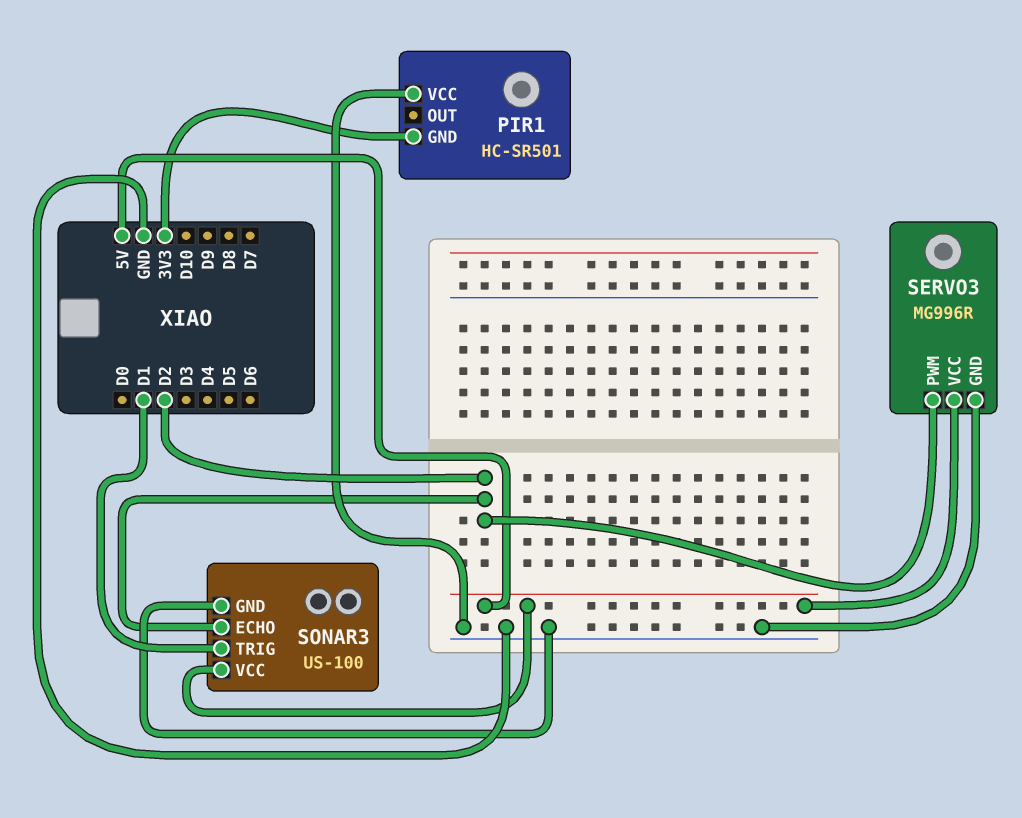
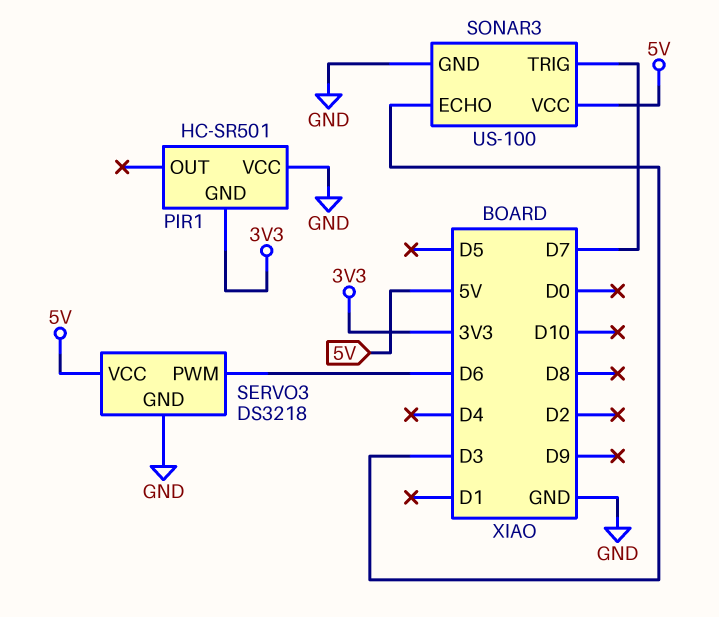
SERVO3: MG996R -> DS3218
SERVO3 pin PWM: D2 -> D6
SONAR3 pin ECHO: D2 -> D3
SONAR3 pin TRIG: D1 -> D7

